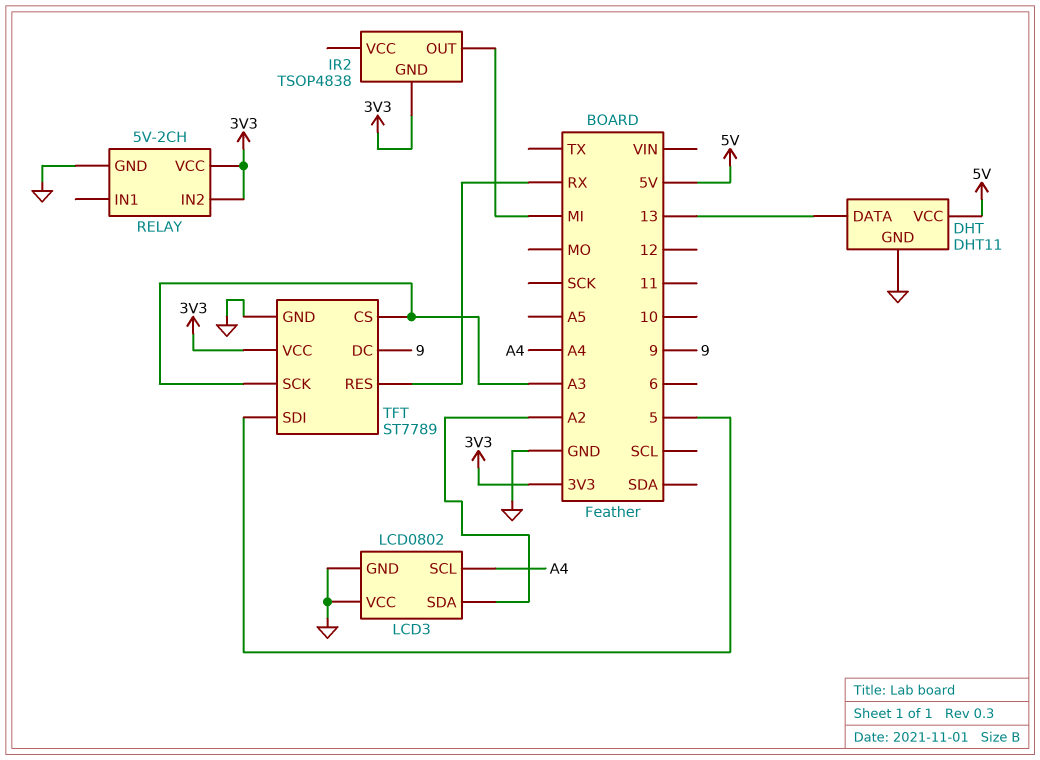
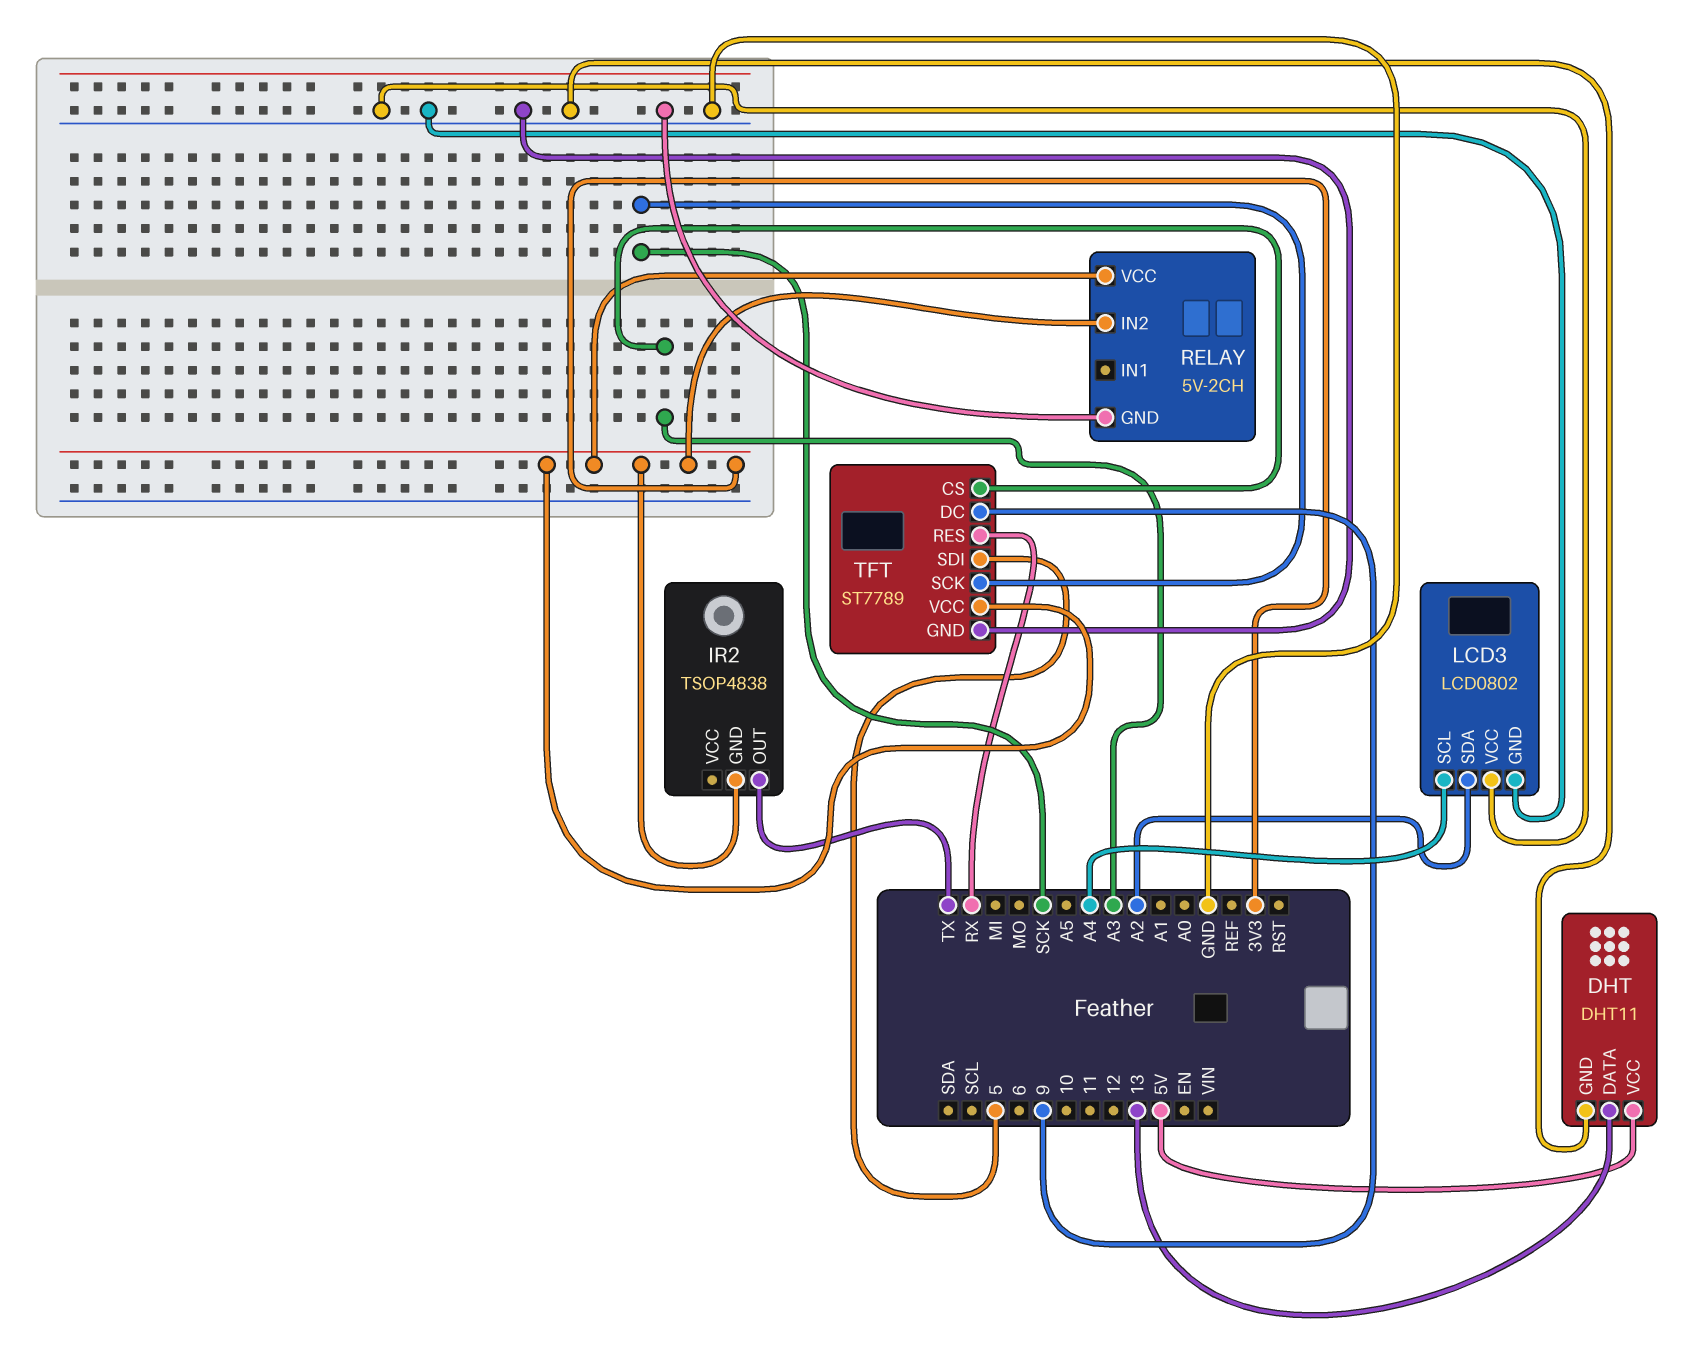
IR2 pin OUT: MI -> TX
TFT pin SCK: A3 -> SCK

